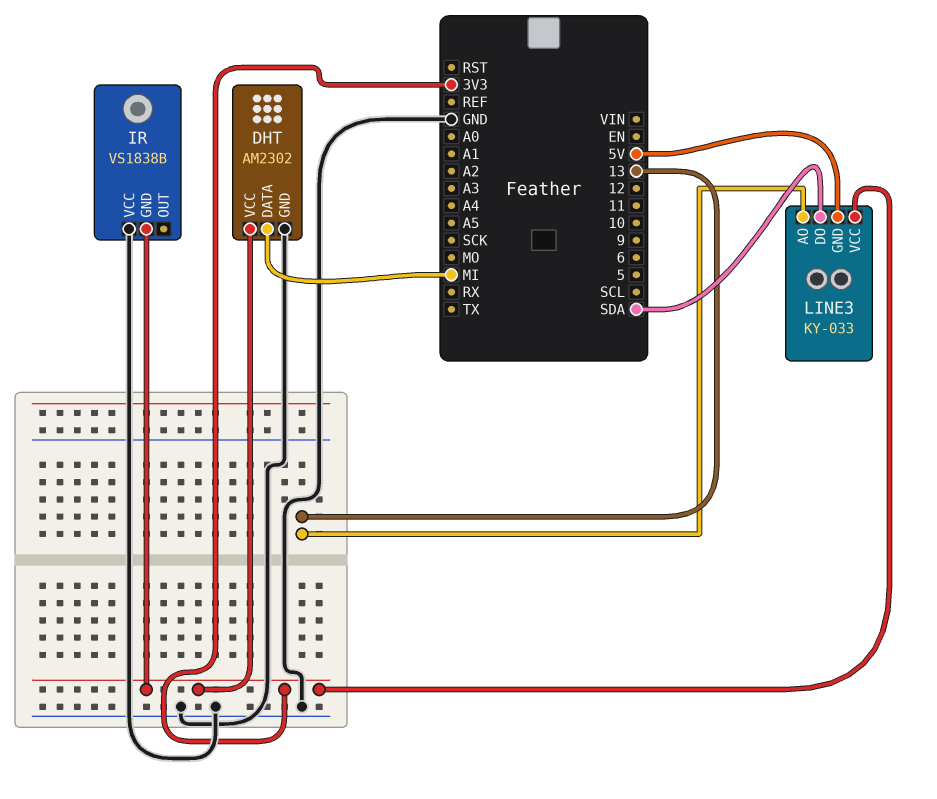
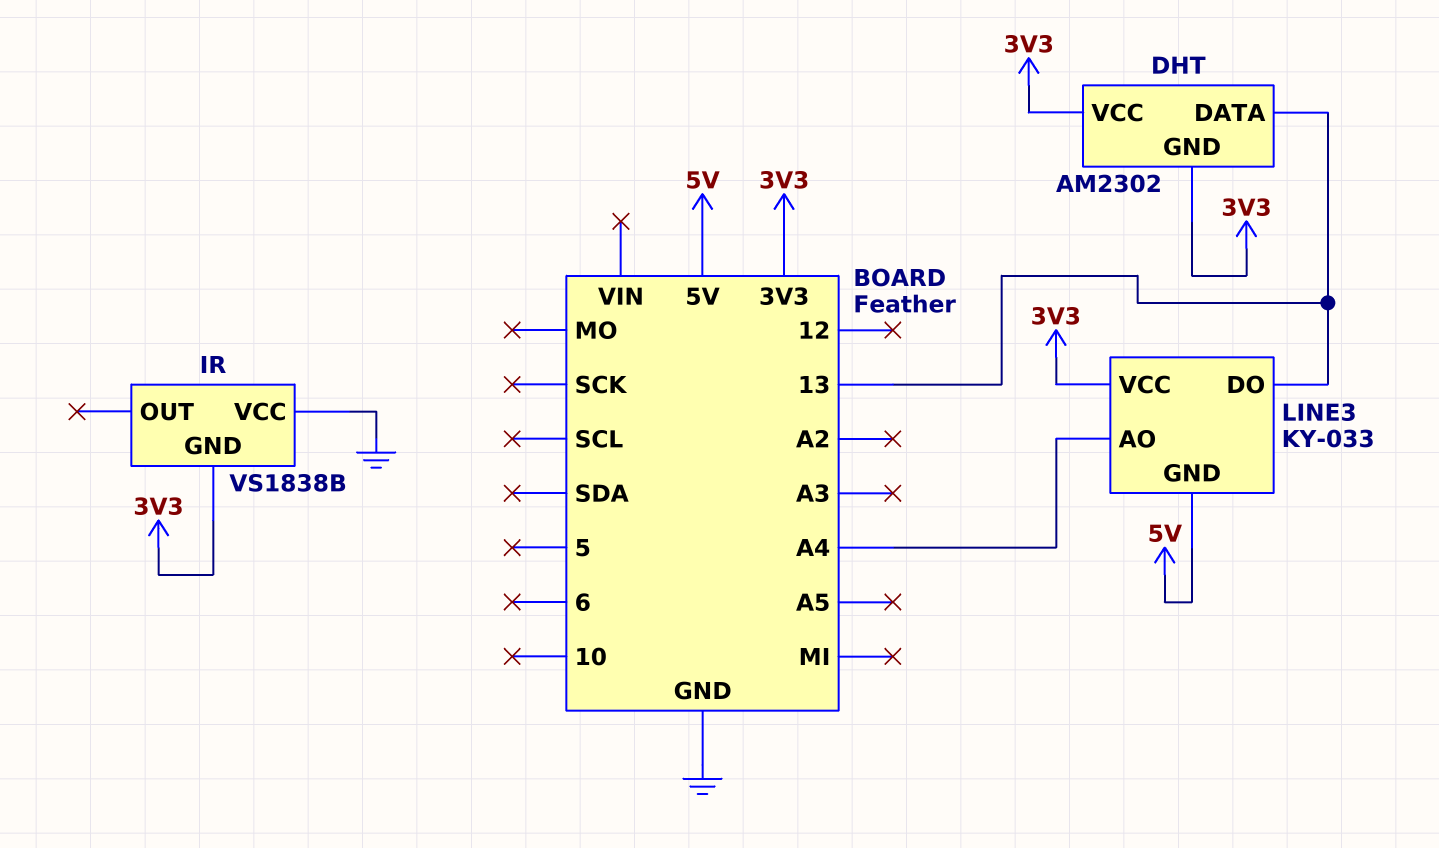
DHT pin DATA: MI -> 13
DHT pin GND: GND -> 3V3
LINE3 pin AO: 13 -> A4
LINE3 pin DO: SDA -> 13

